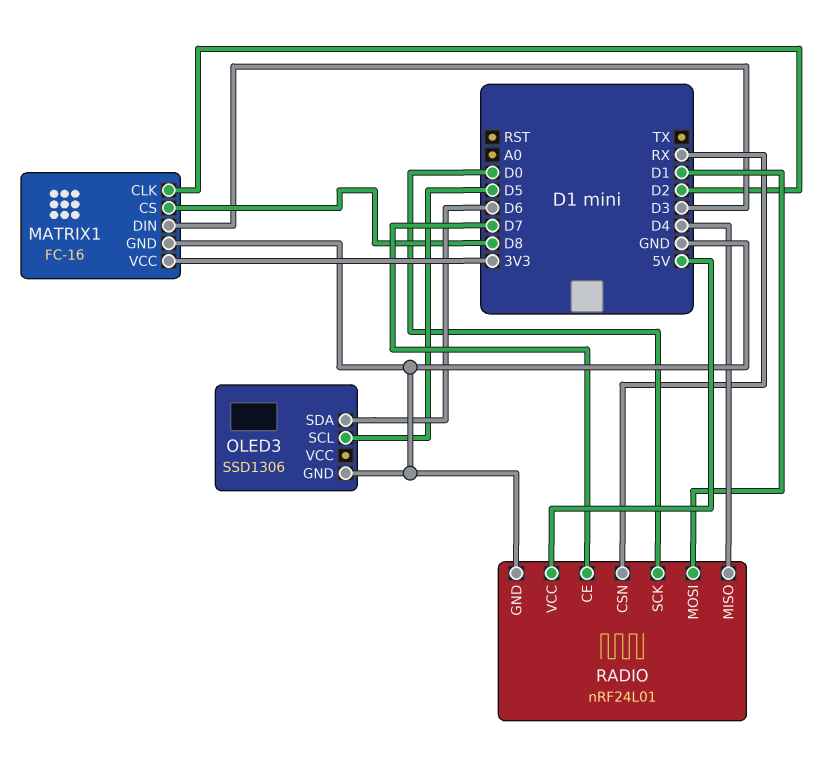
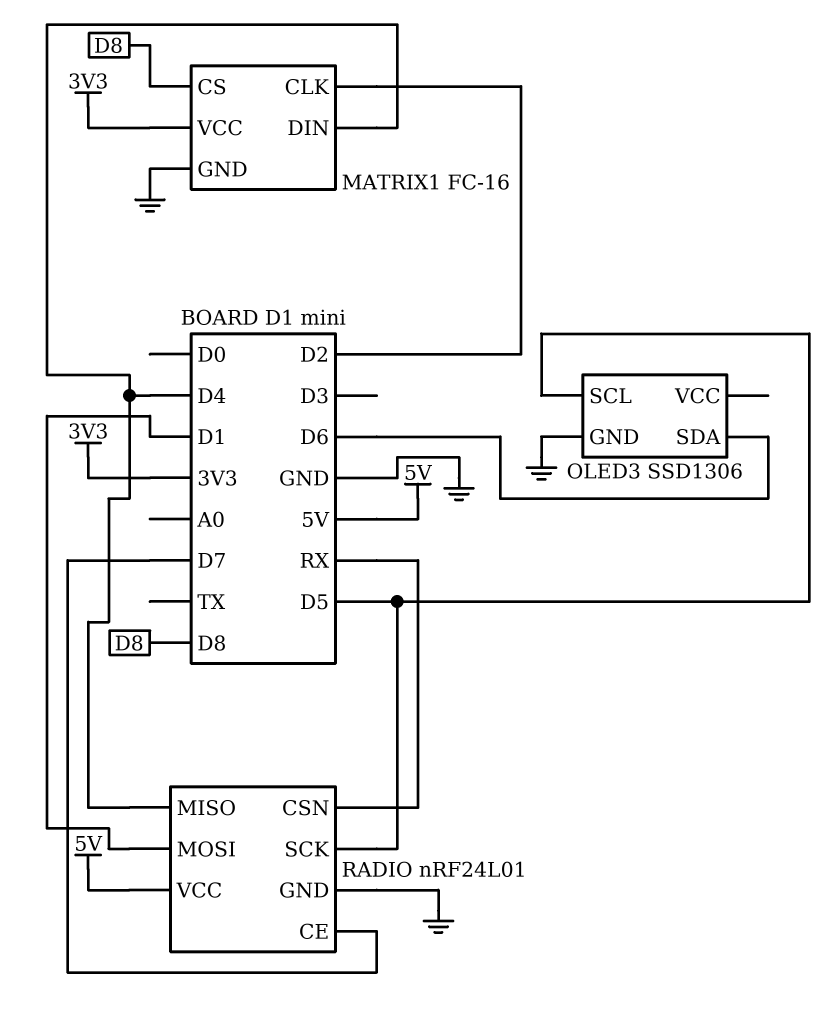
MATRIX1 pin DIN: D3 -> D4
RADIO pin SCK: D0 -> D5

